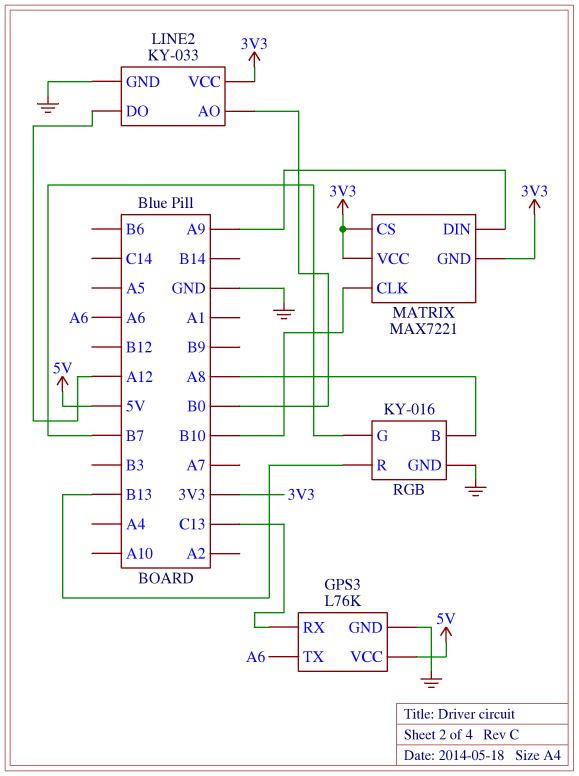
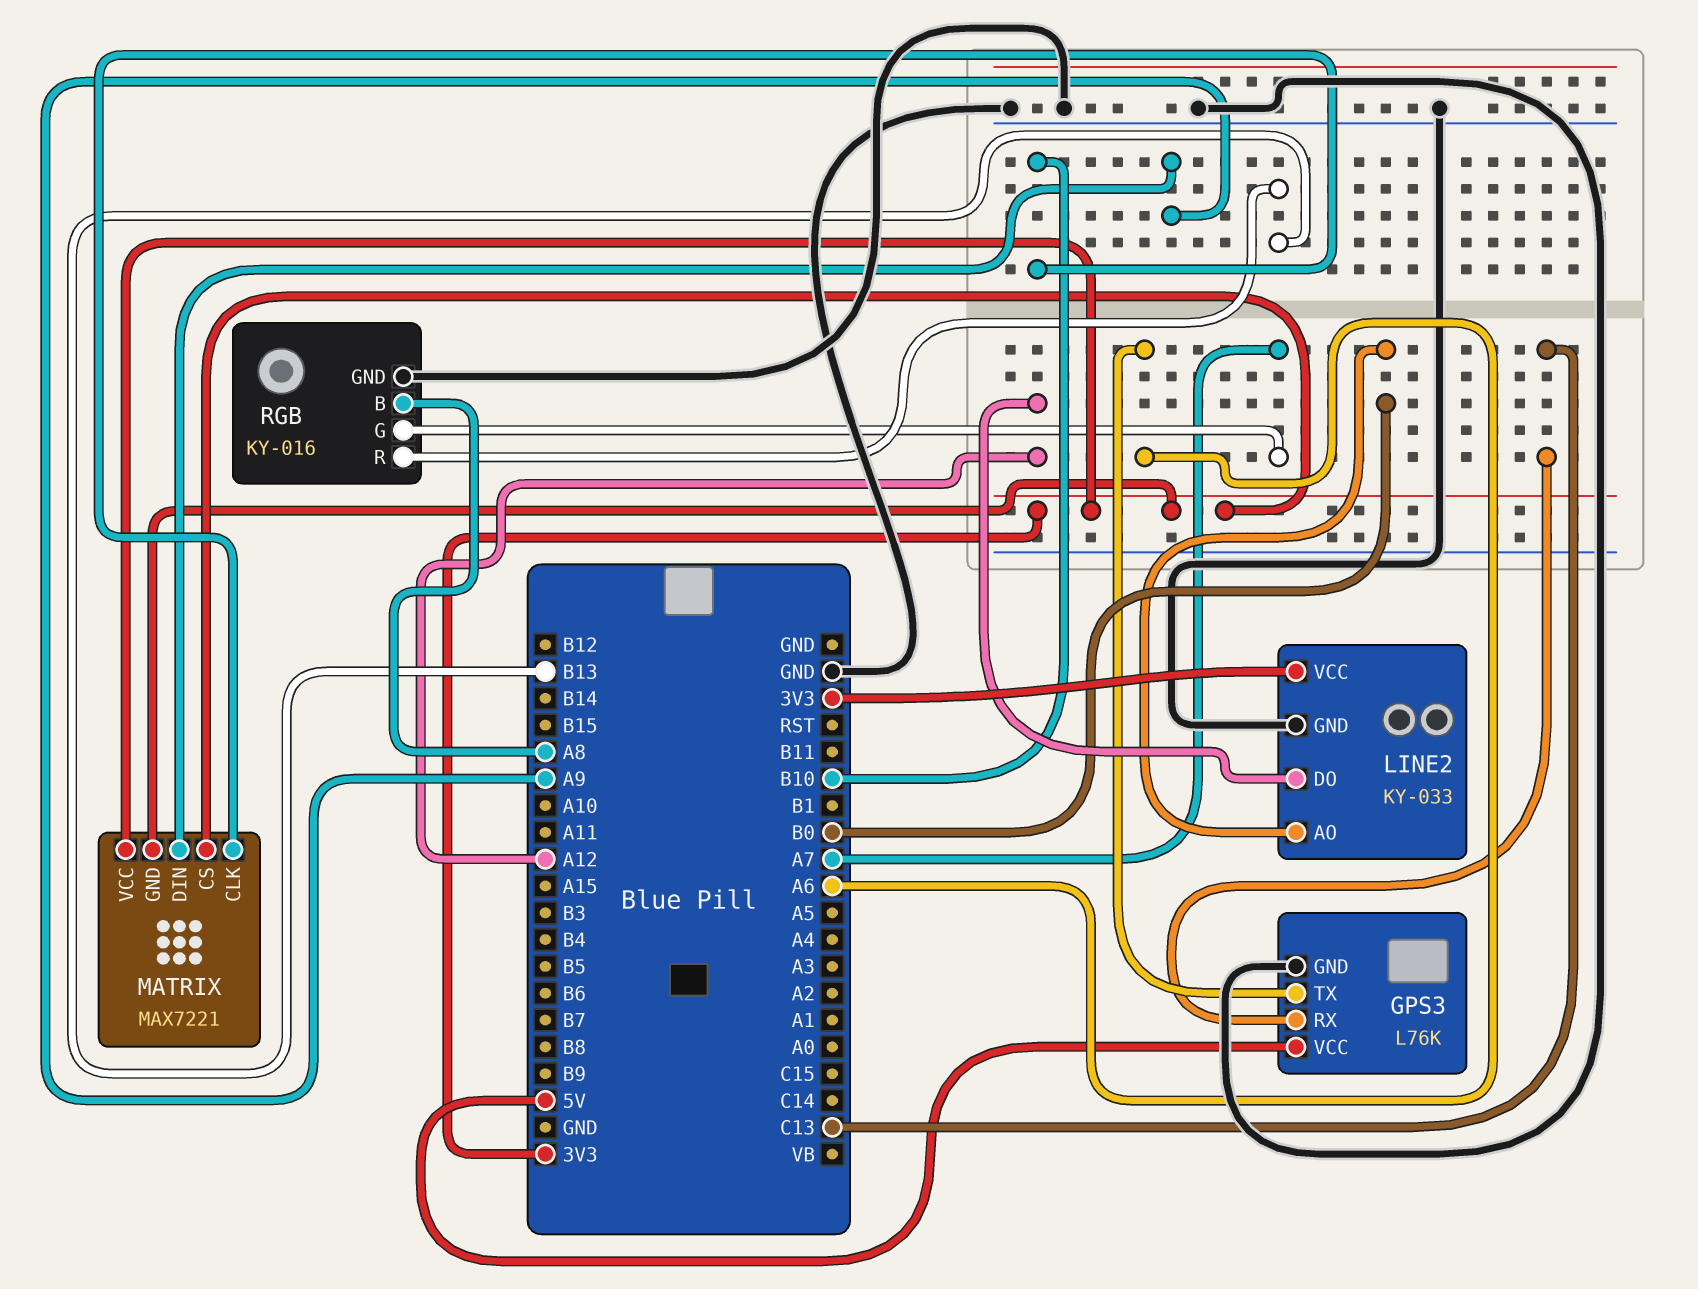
RGB pin G: B7 -> A7

